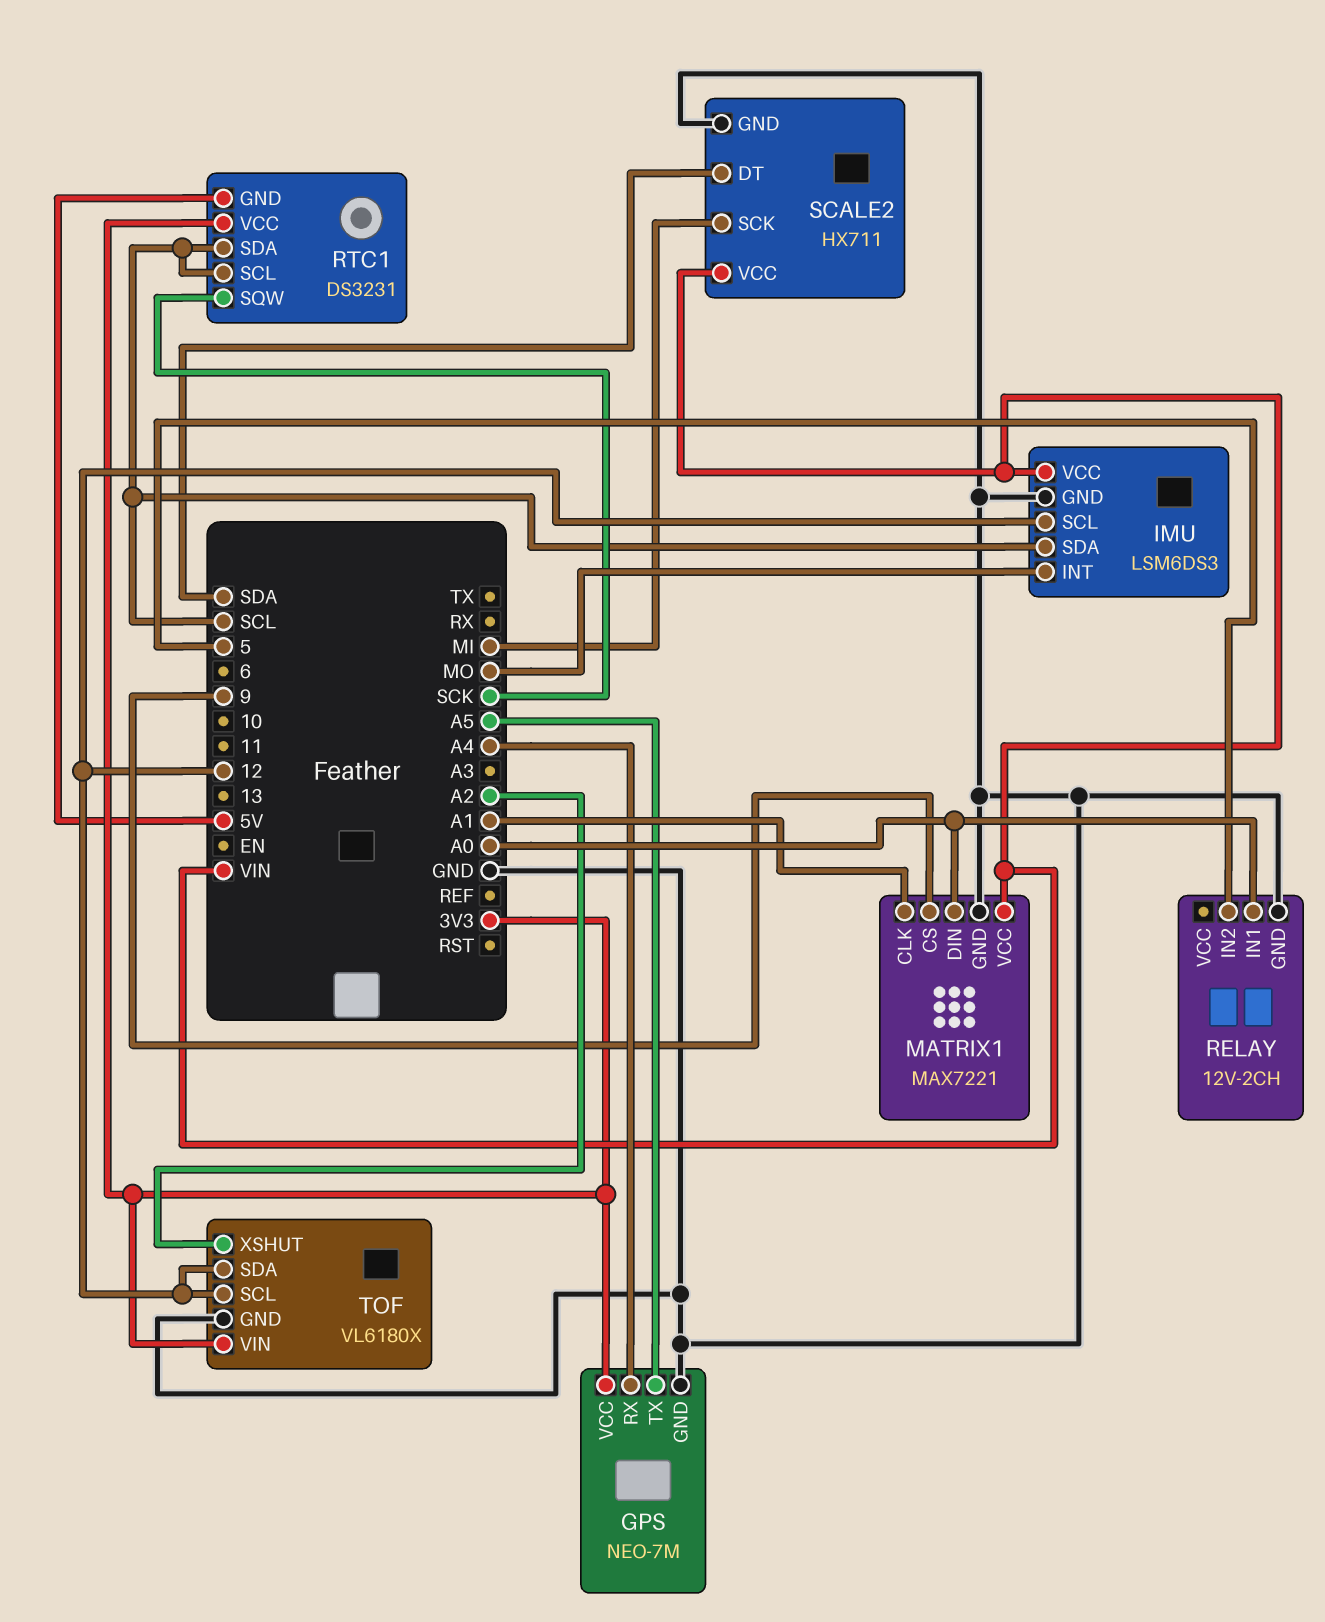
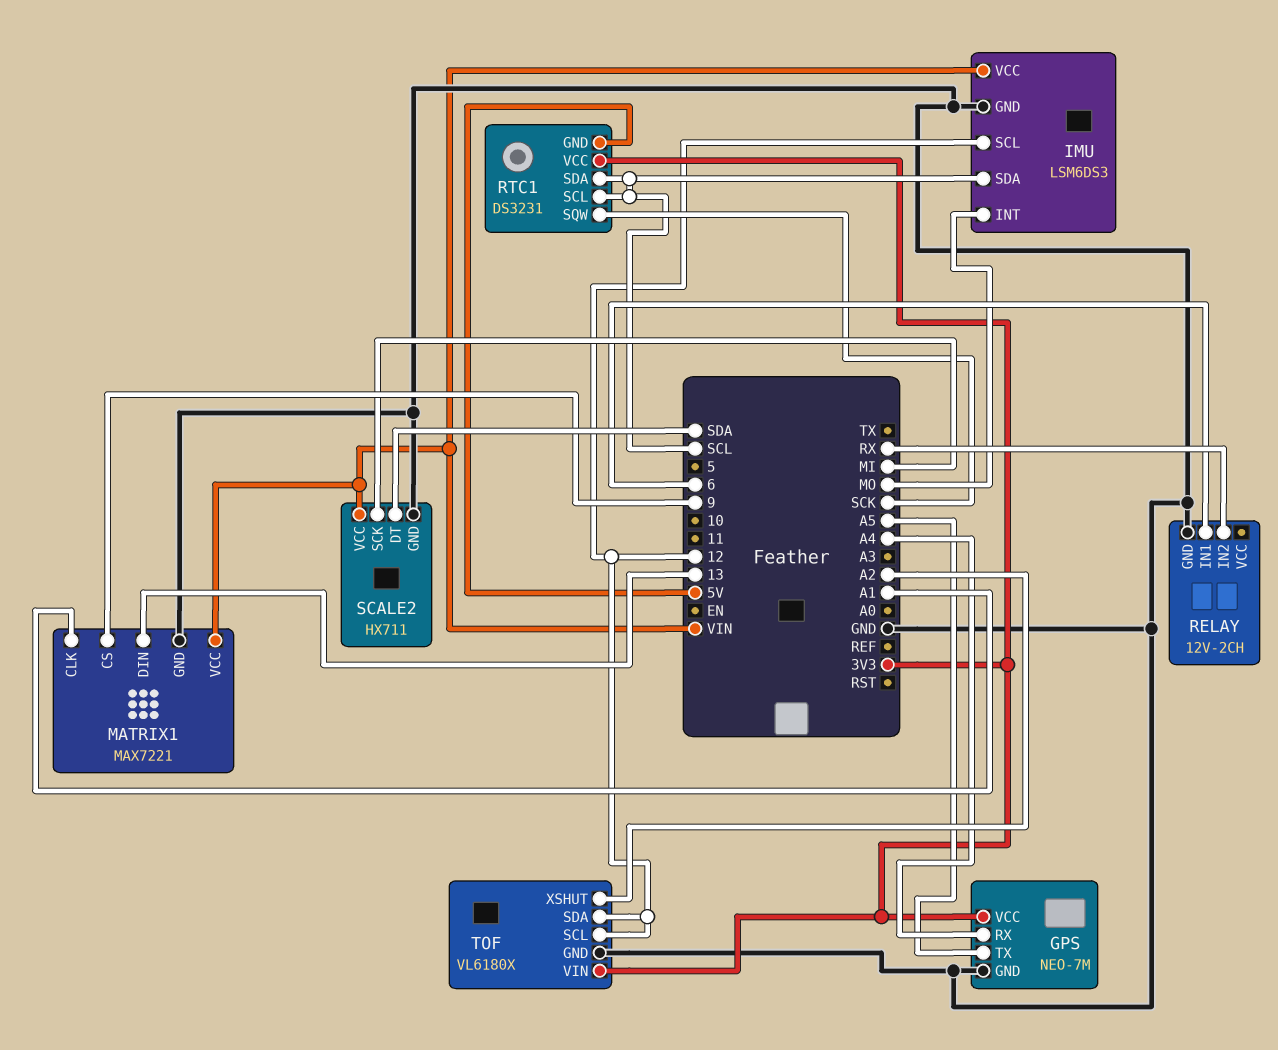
MATRIX1 pin DIN: A0 -> 13
RELAY pin IN1: A0 -> 6
RELAY pin IN2: 5 -> RX

